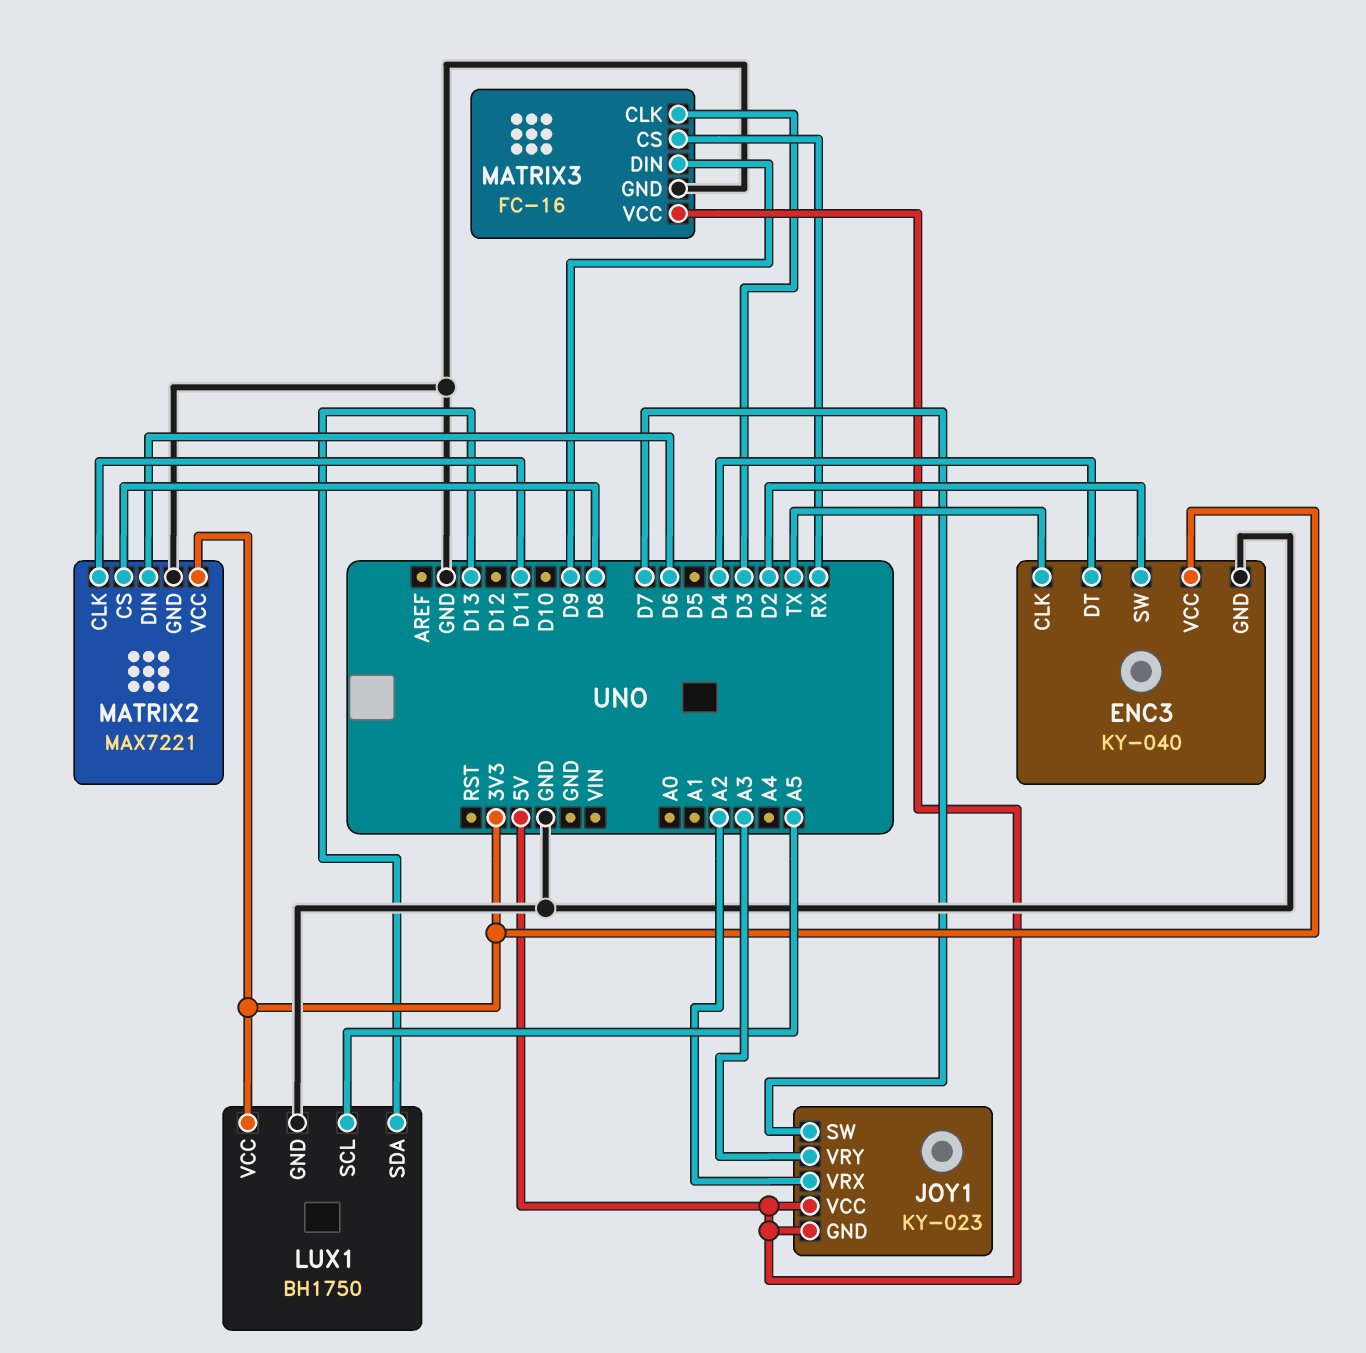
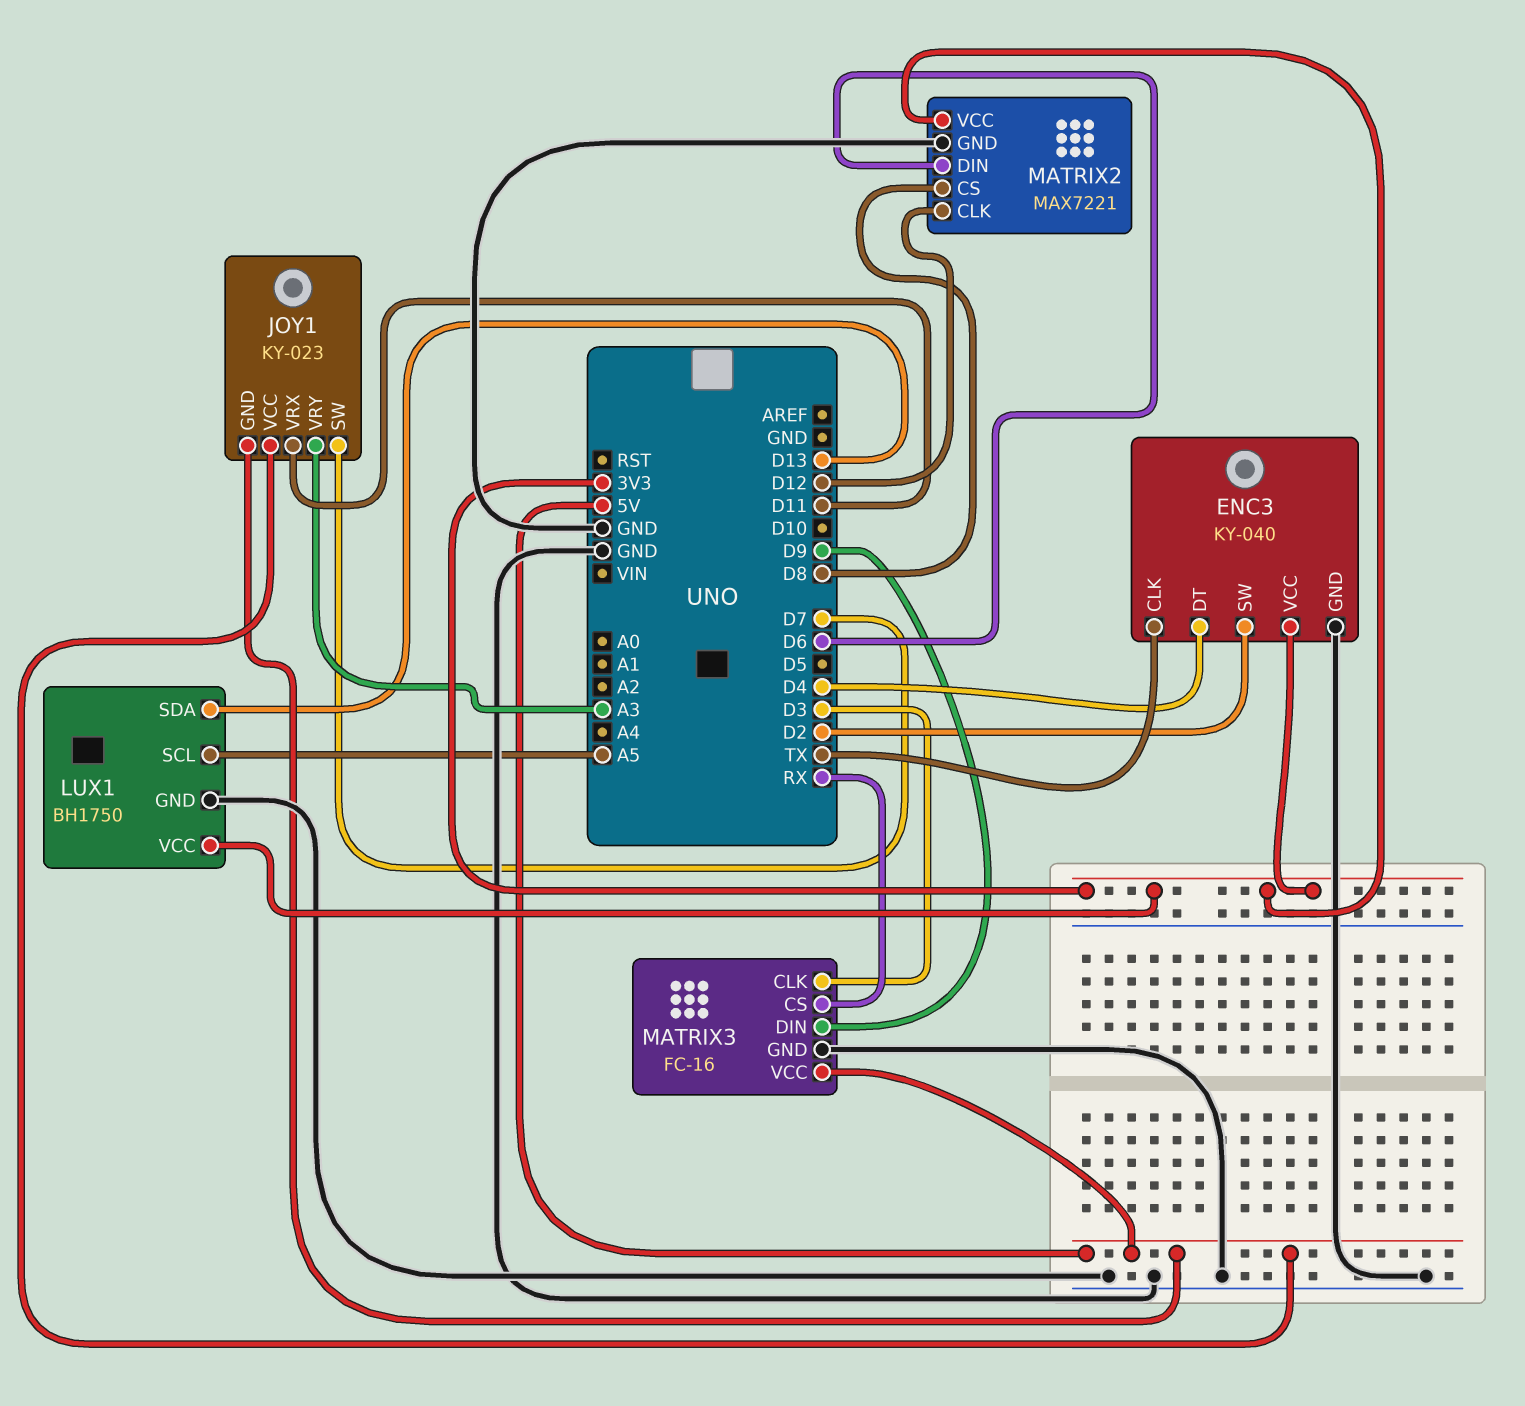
JOY1 pin VRX: A2 -> D11
MATRIX2 pin CLK: D11 -> D12

